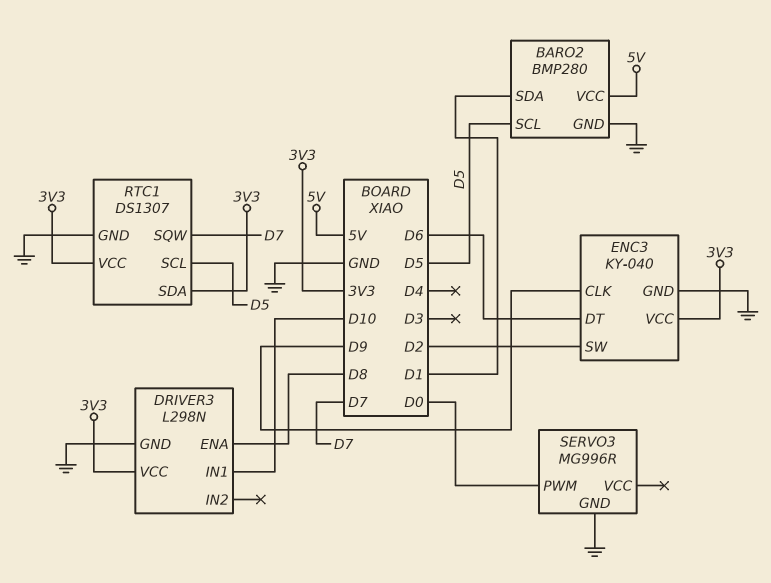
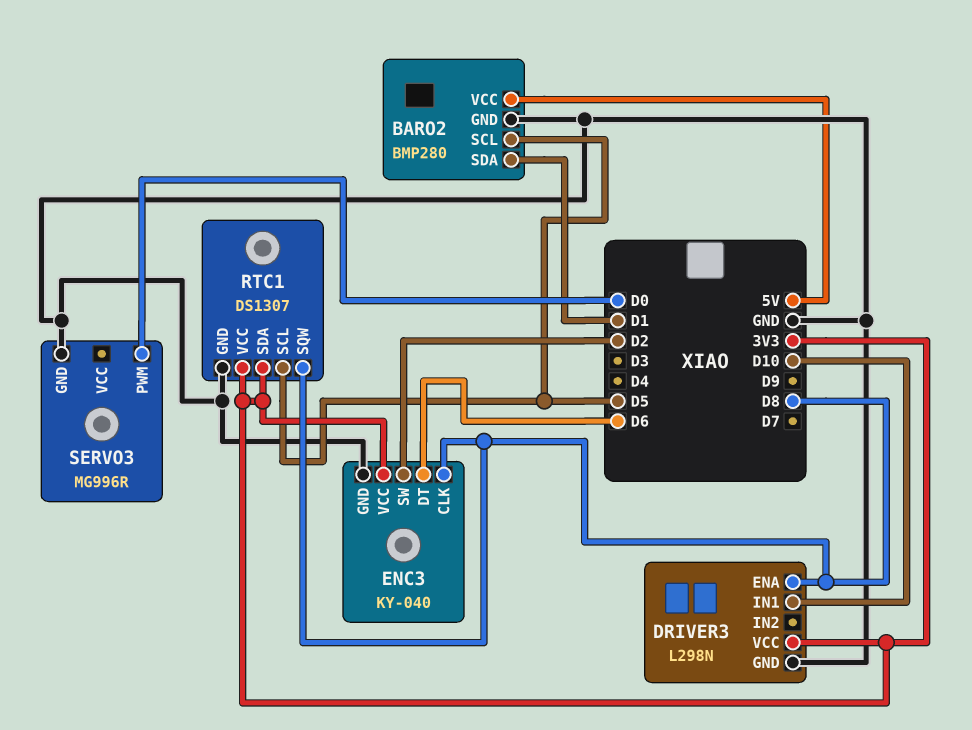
ENC3 pin CLK: D9 -> D8
RTC1 pin SQW: D7 -> D8

